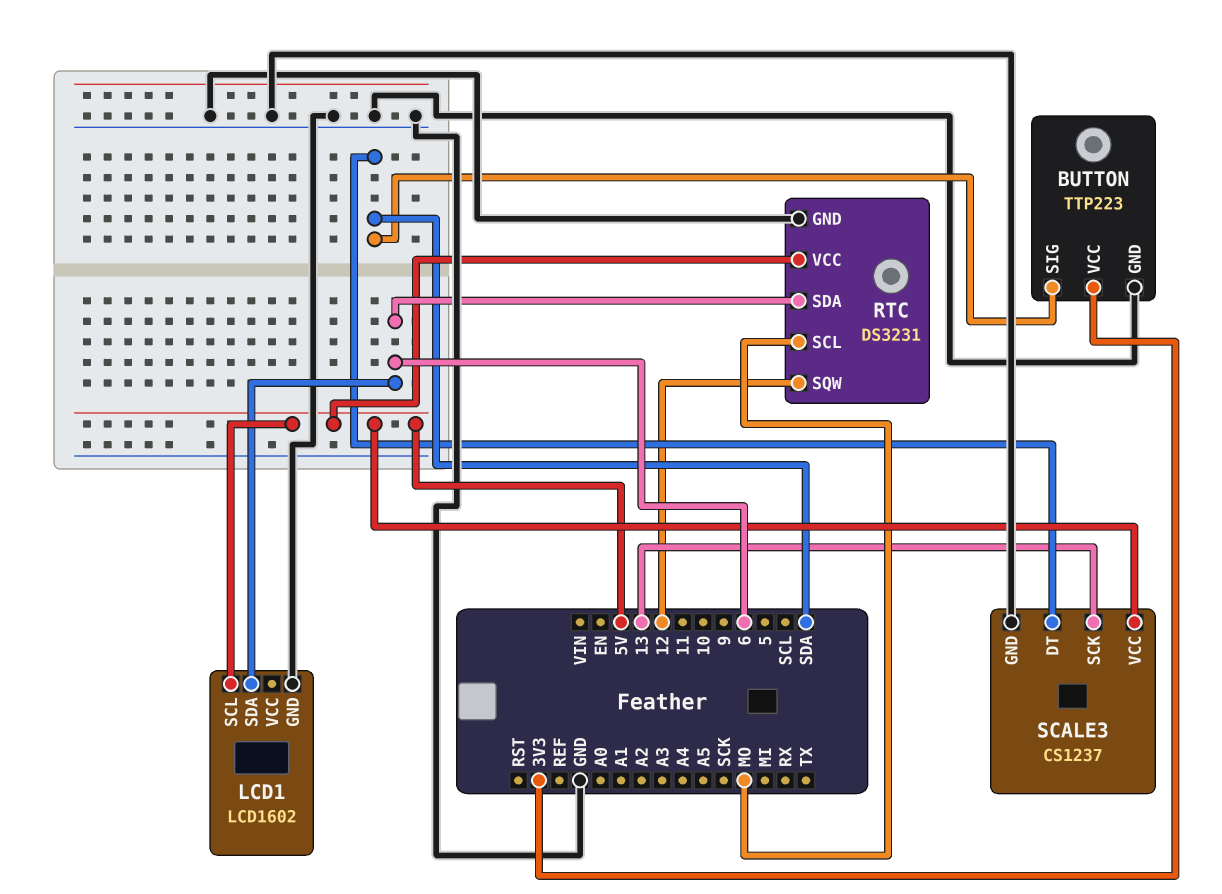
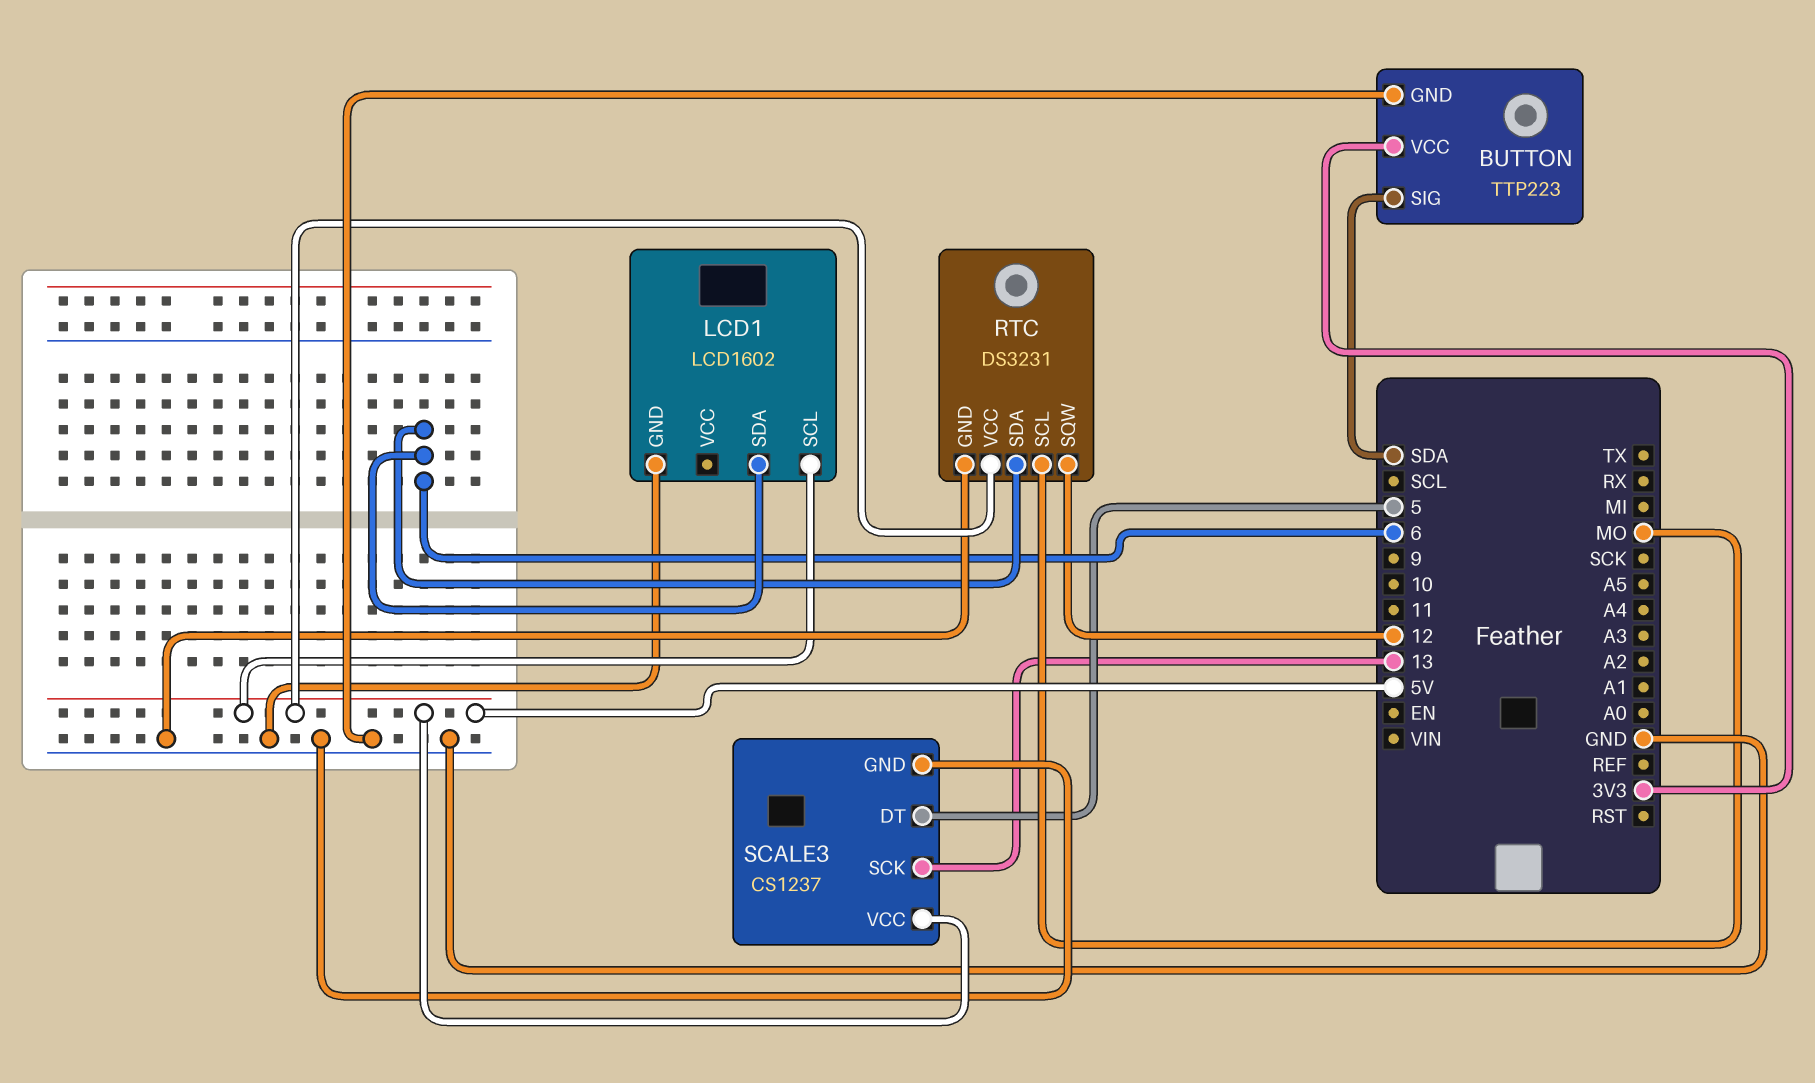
SCALE3 pin DT: SDA -> 5

